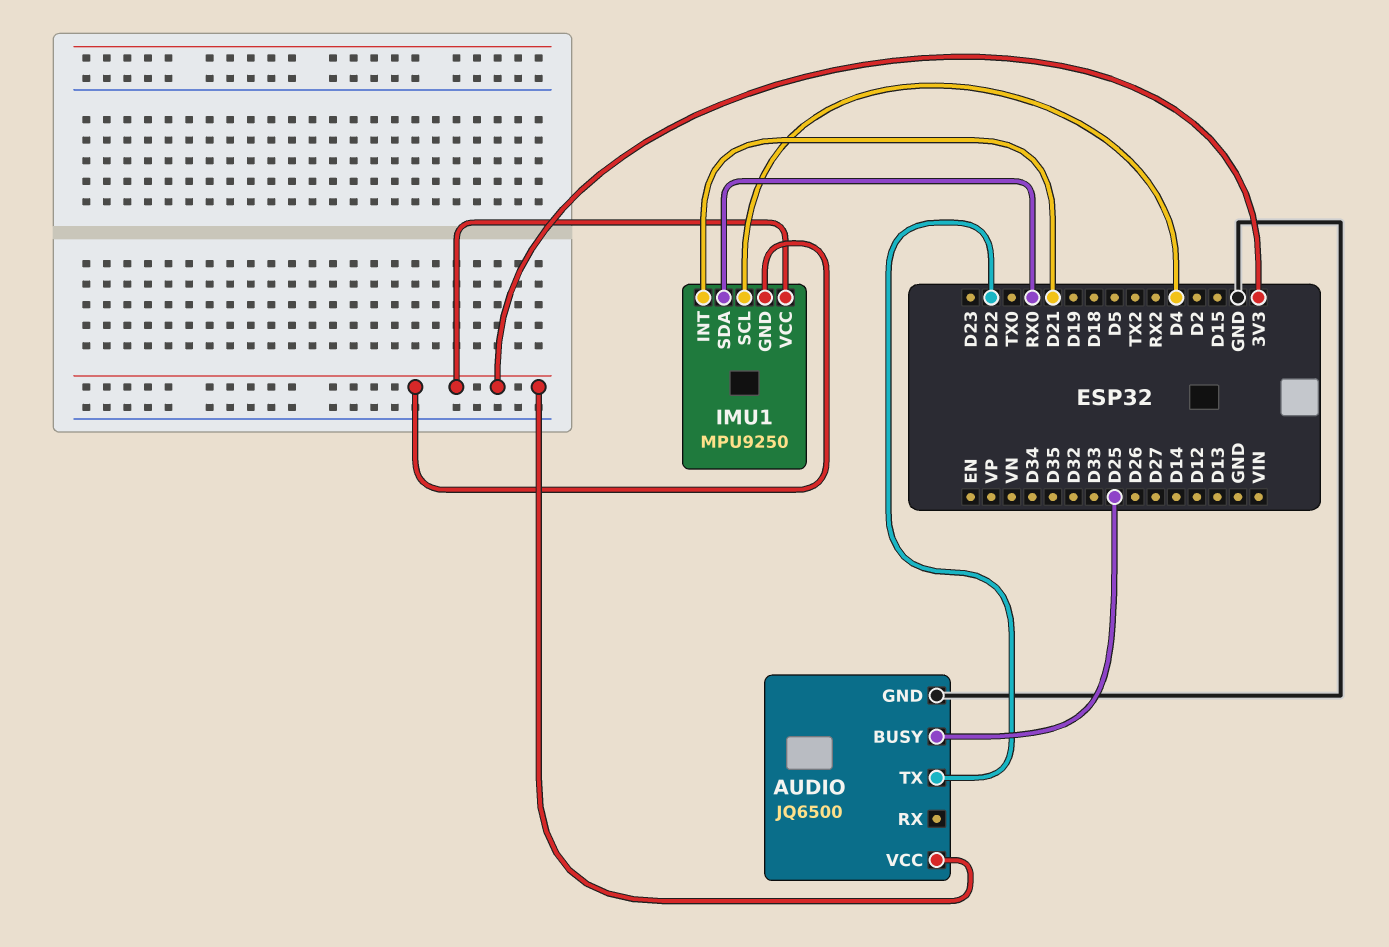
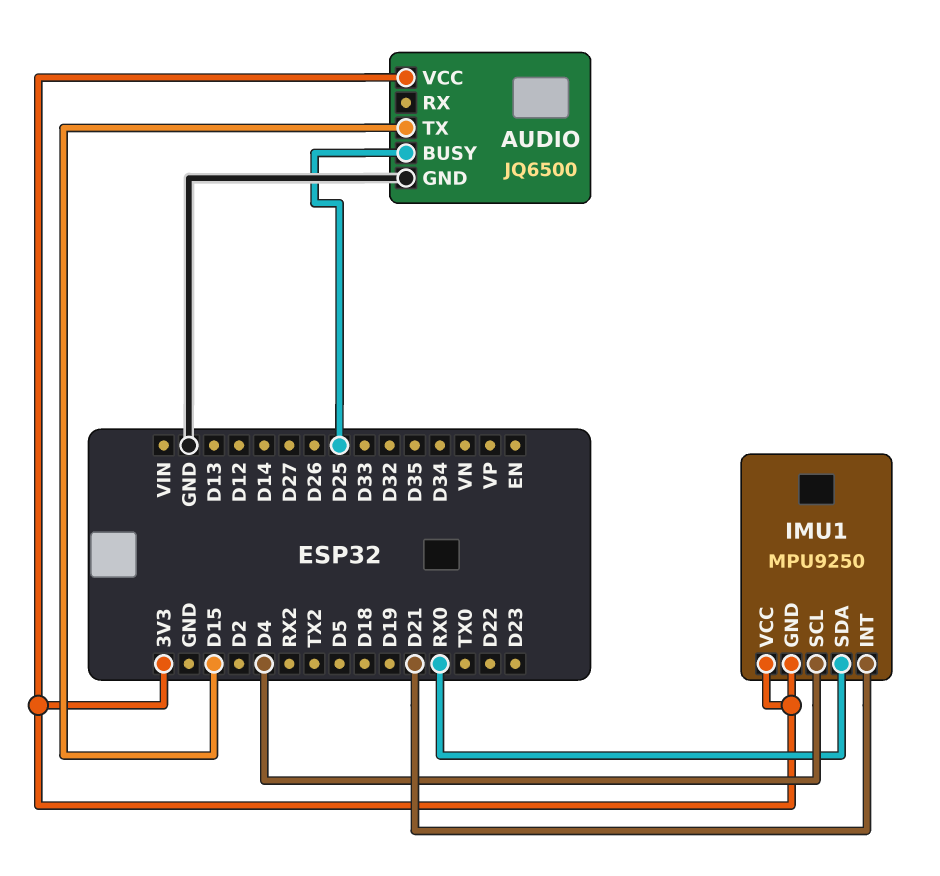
AUDIO pin TX: D22 -> D15

